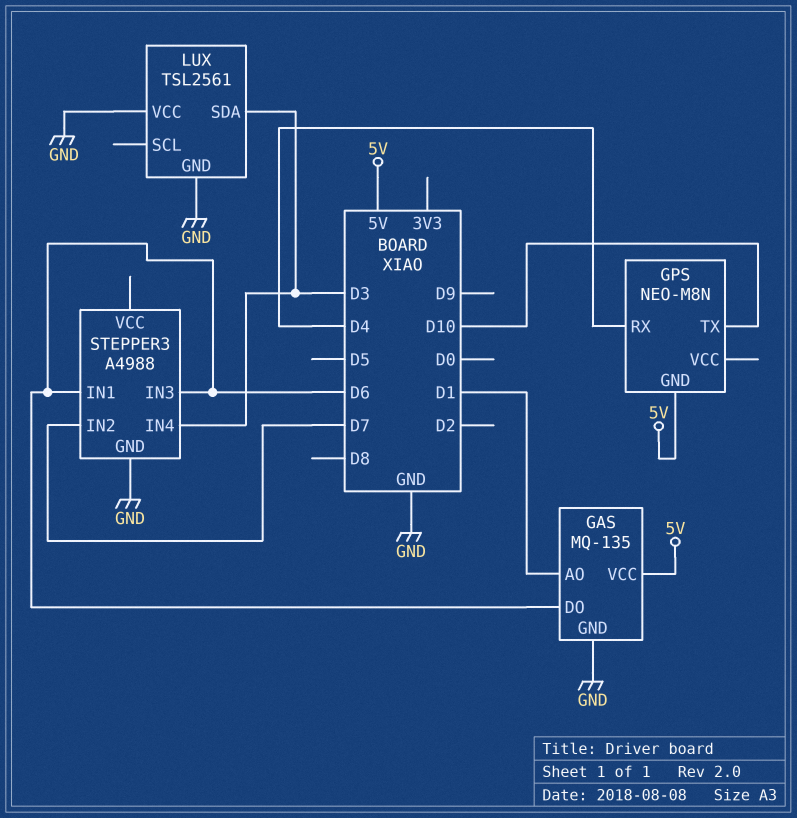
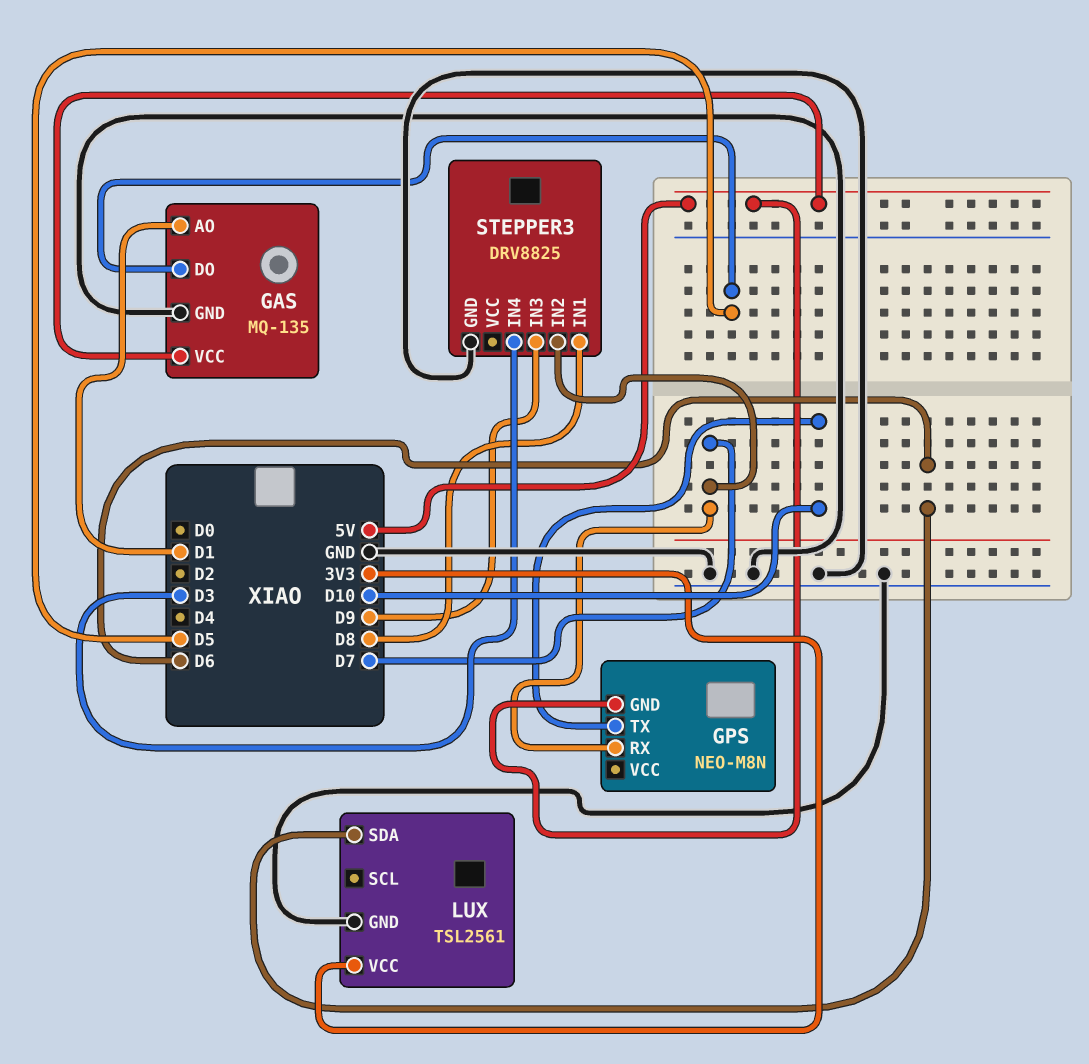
GAS pin DO: D6 -> D5
GPS pin RX: D4 -> D7
LUX pin SDA: D3 -> D6
LUX pin VCC: GND -> 3V3
STEPPER3: A4988 -> DRV8825
STEPPER3 pin IN1: D6 -> D8
STEPPER3 pin IN3: D6 -> D9

